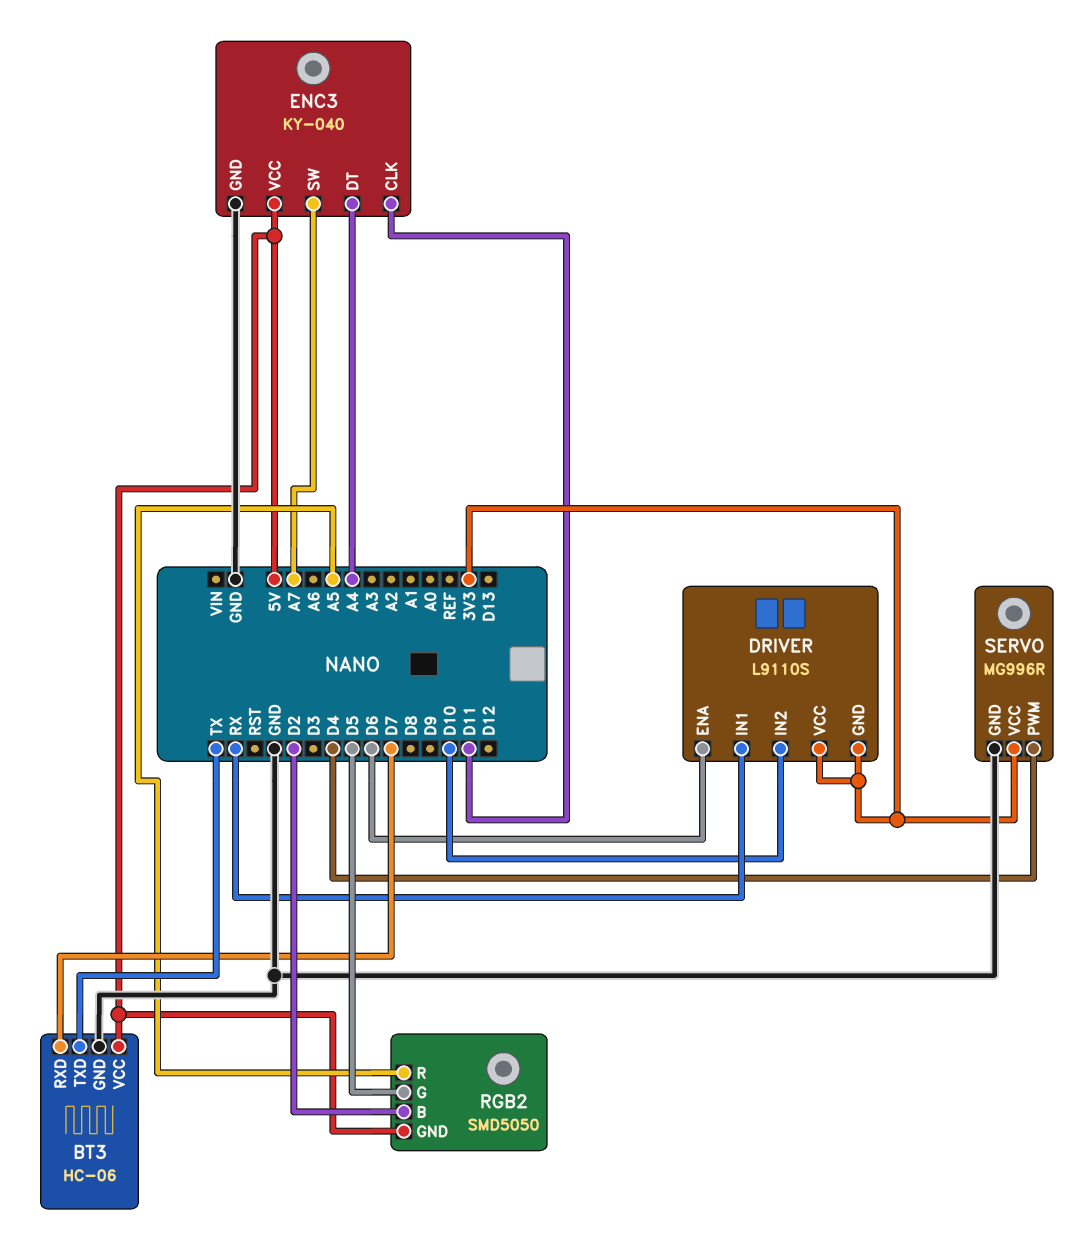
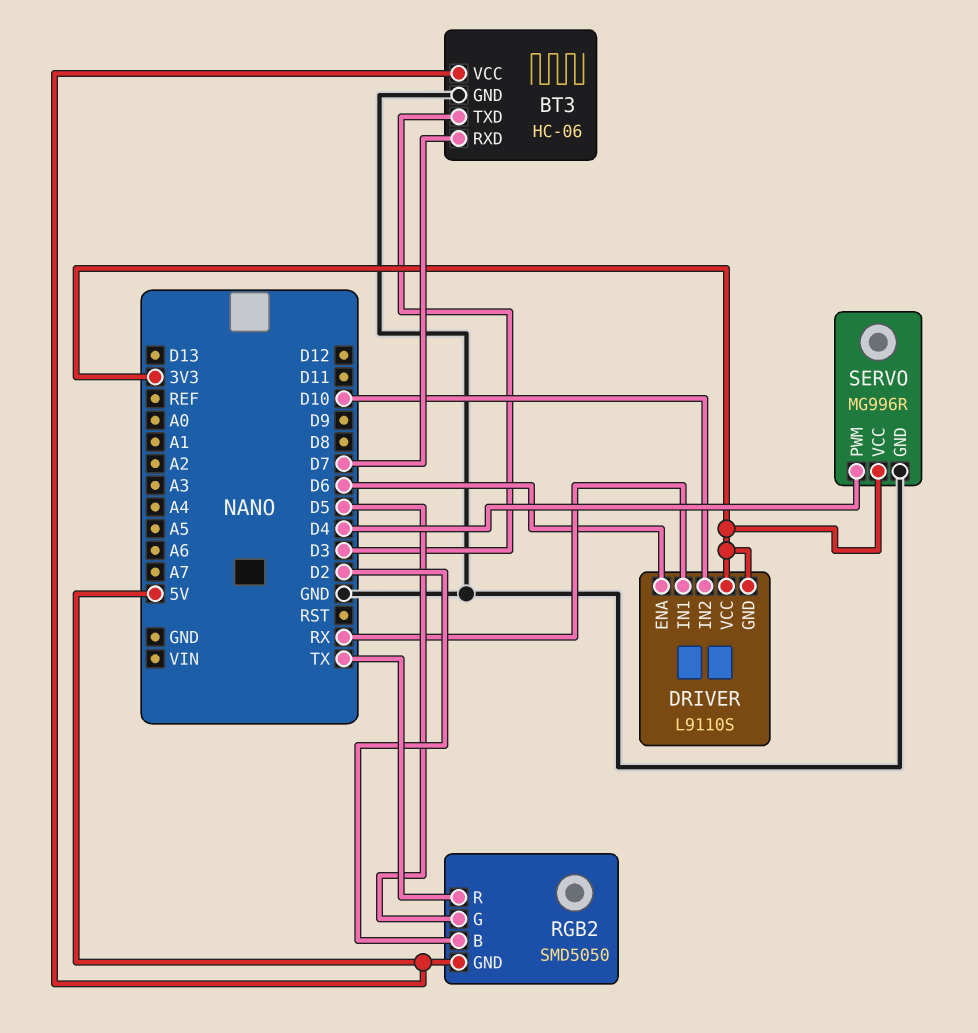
BT3 pin TXD: TX -> D3
ENC3: KY-040 -> none
ENC3 pin CLK: D11 -> none
ENC3 pin DT: A4 -> none
ENC3 pin GND: GND -> none
ENC3 pin SW: A7 -> none
ENC3 pin VCC: 5V -> none
RGB2 pin R: A5 -> TX

